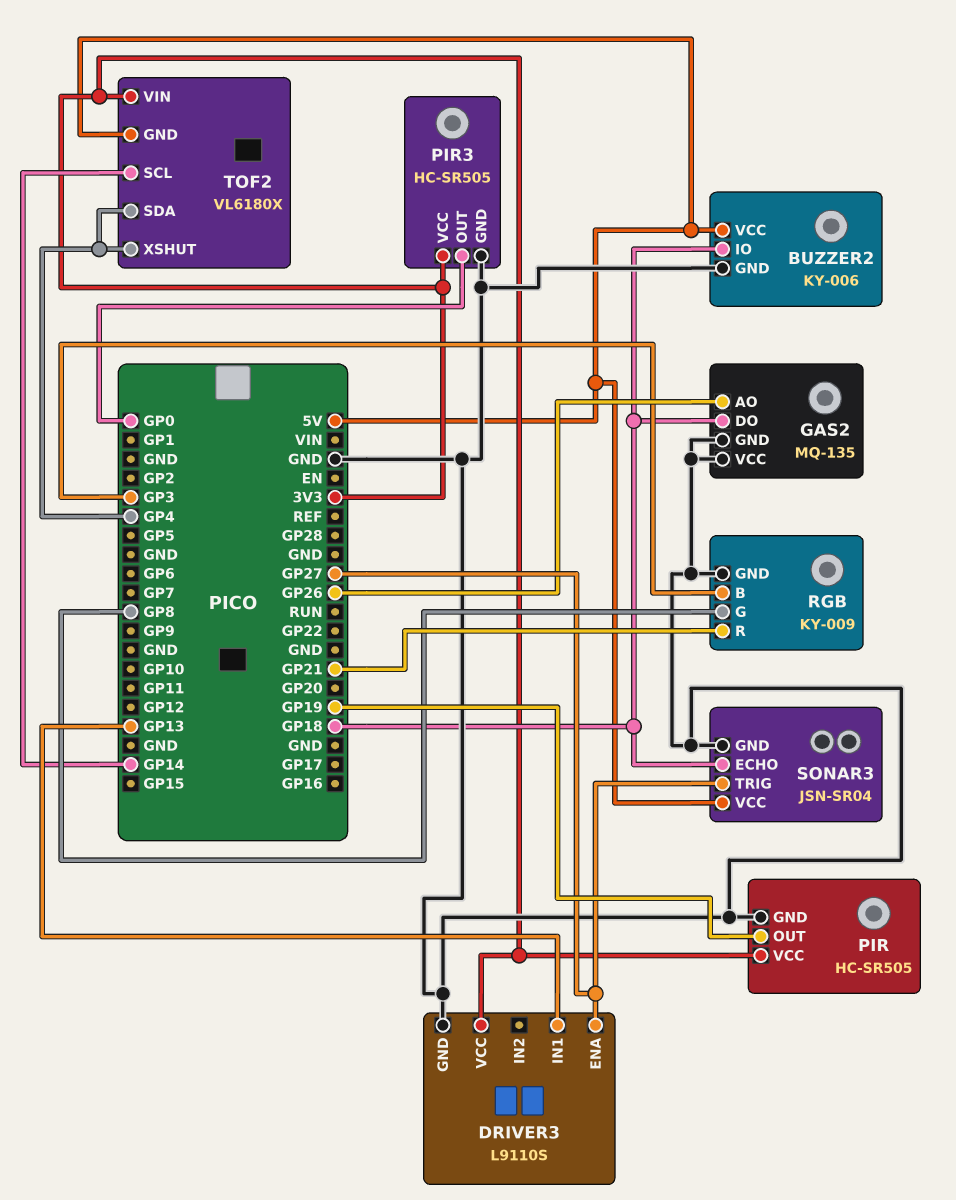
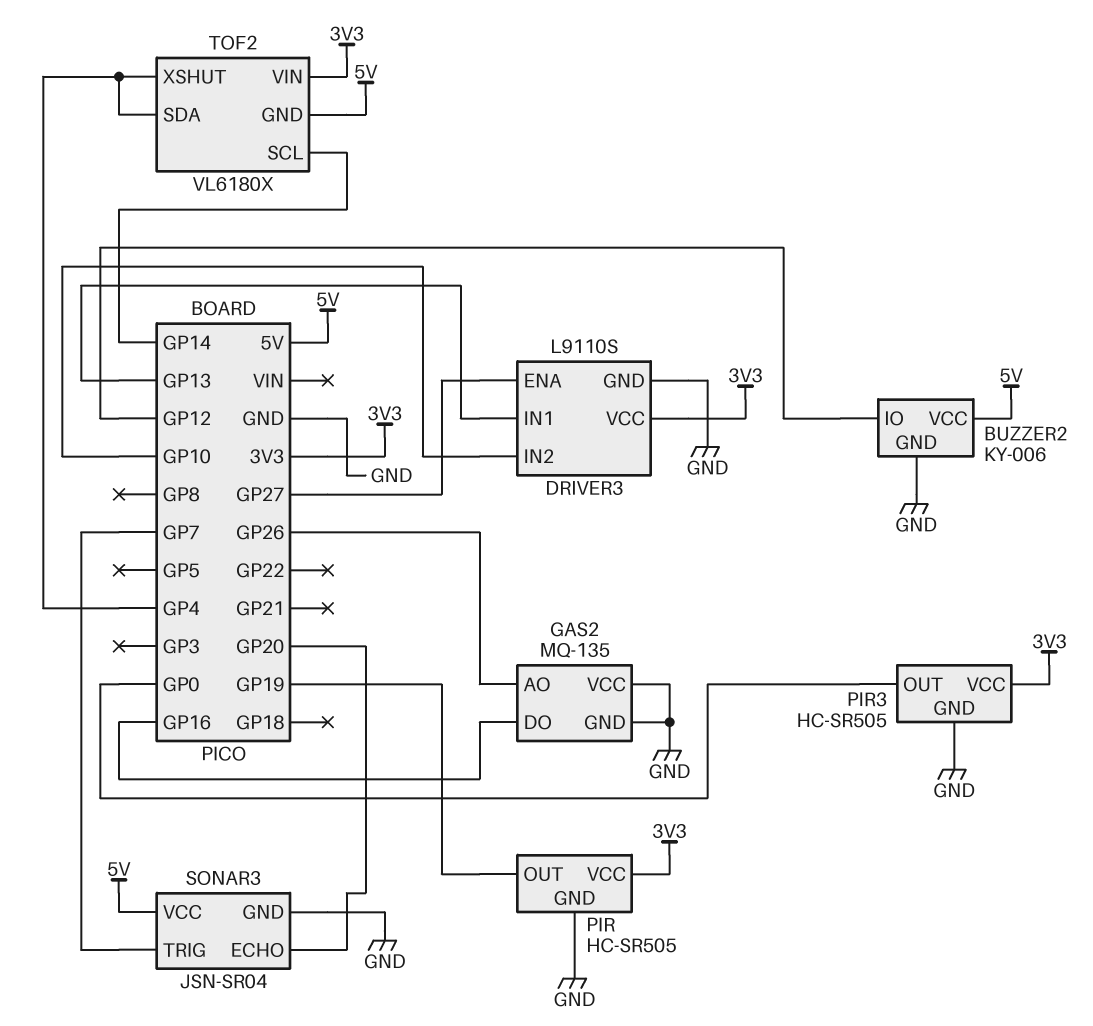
BUZZER2 pin IO: GP18 -> GP12
DRIVER3 pin IN2: none -> GP10
GAS2 pin DO: GP18 -> GP16
RGB: KY-009 -> none
RGB pin B: GP3 -> none
RGB pin G: GP8 -> none
RGB pin GND: GND -> none
RGB pin R: GP21 -> none
SONAR3 pin ECHO: GP18 -> GP20
SONAR3 pin TRIG: GP27 -> GP7

